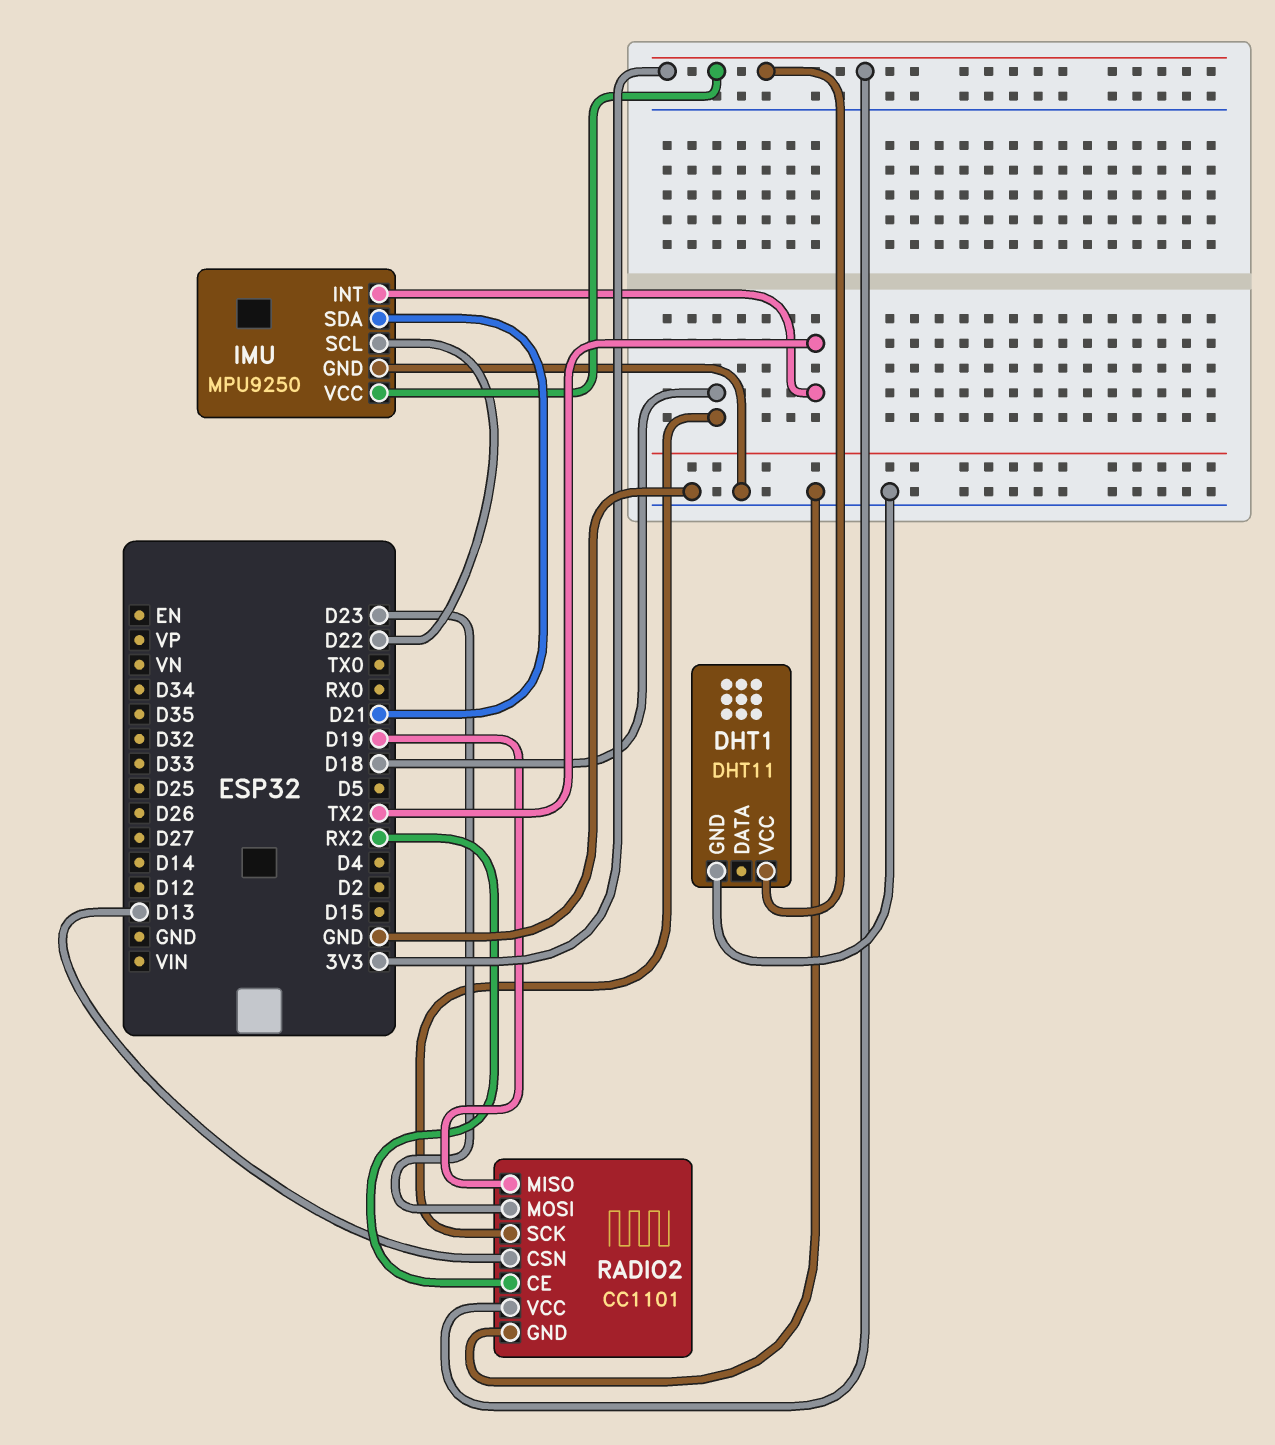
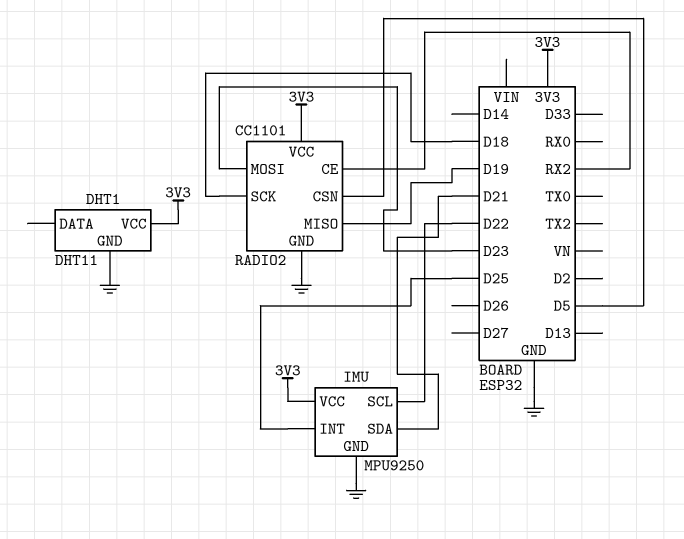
IMU pin INT: TX2 -> D25
RADIO2 pin CSN: D13 -> D5

